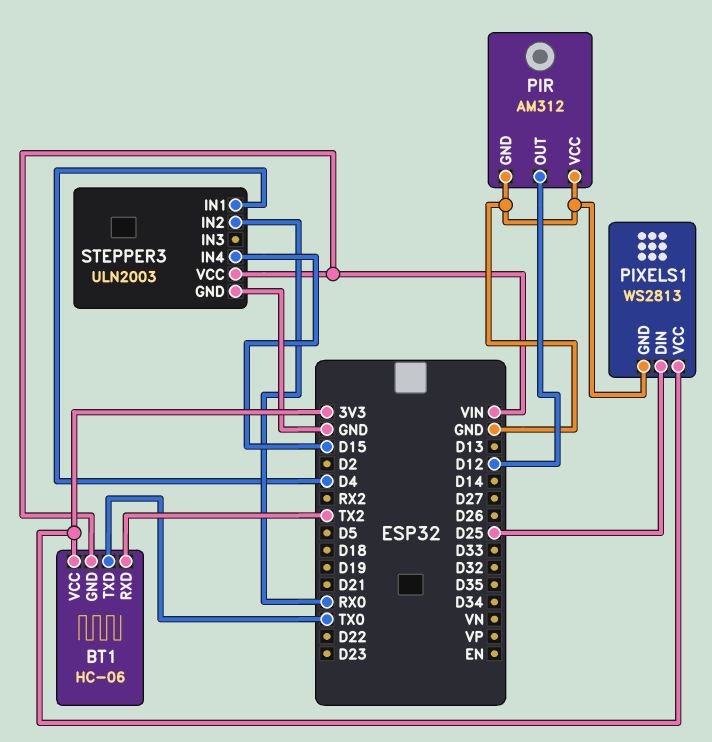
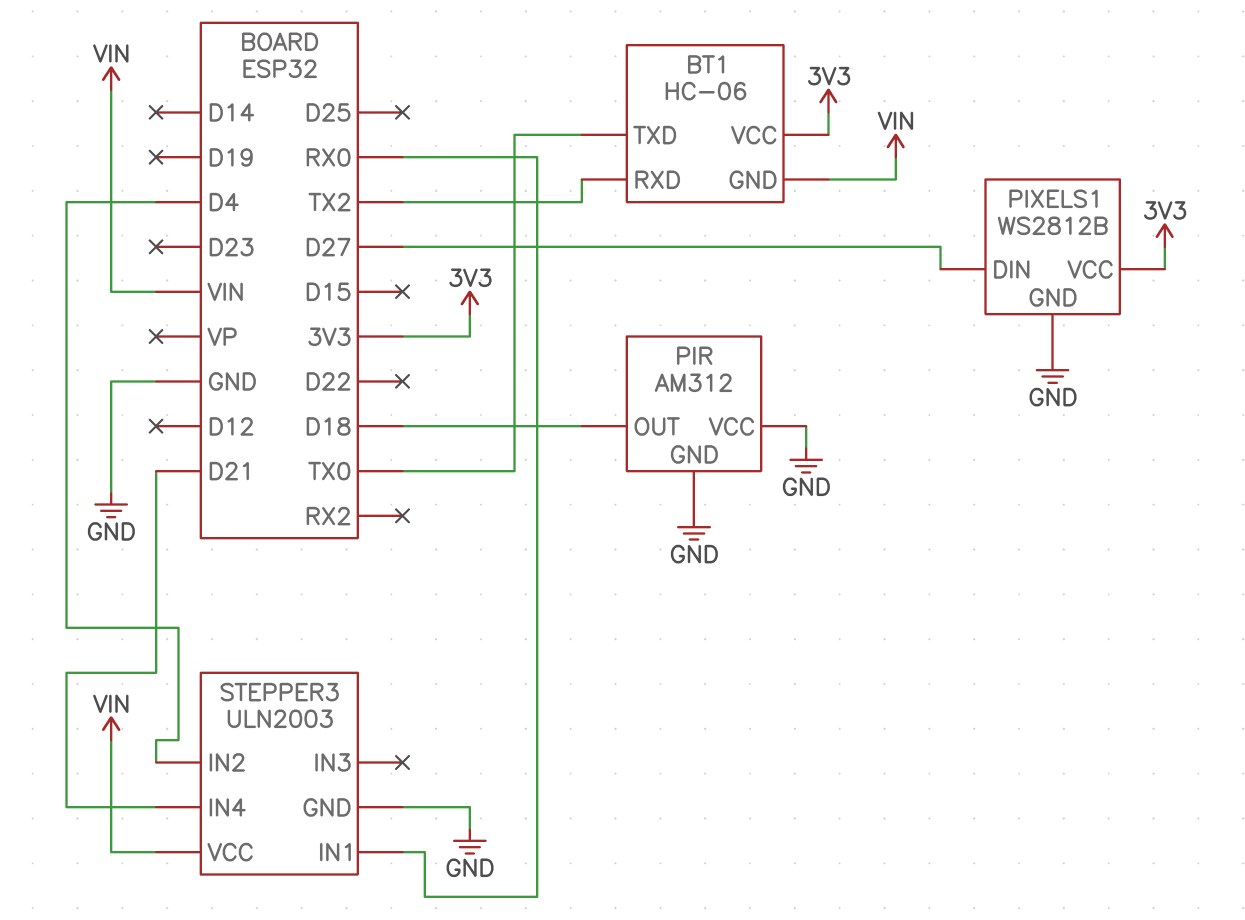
PIR pin OUT: D12 -> D18
PIXELS1: WS2813 -> WS2812B
PIXELS1 pin DIN: D25 -> D27
STEPPER3 pin IN1: D4 -> RX0
STEPPER3 pin IN2: RX0 -> D4
STEPPER3 pin IN4: D15 -> D21

